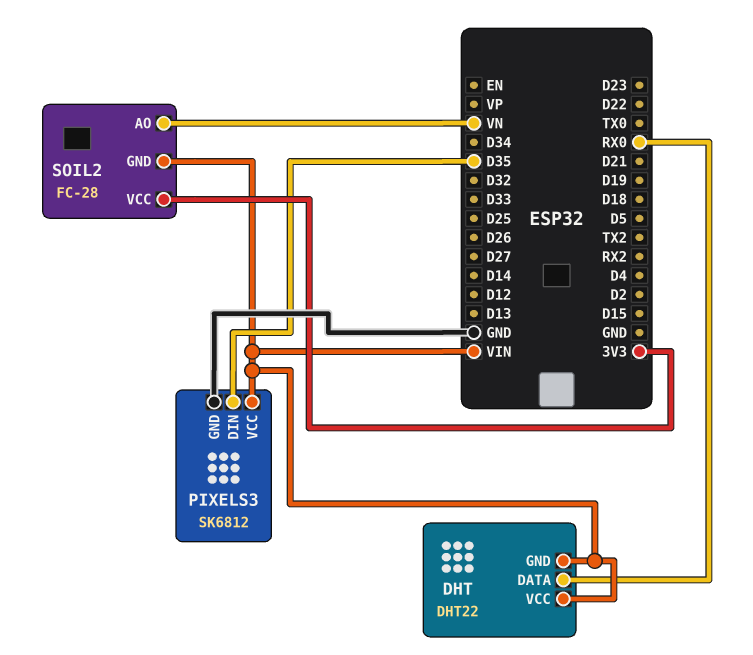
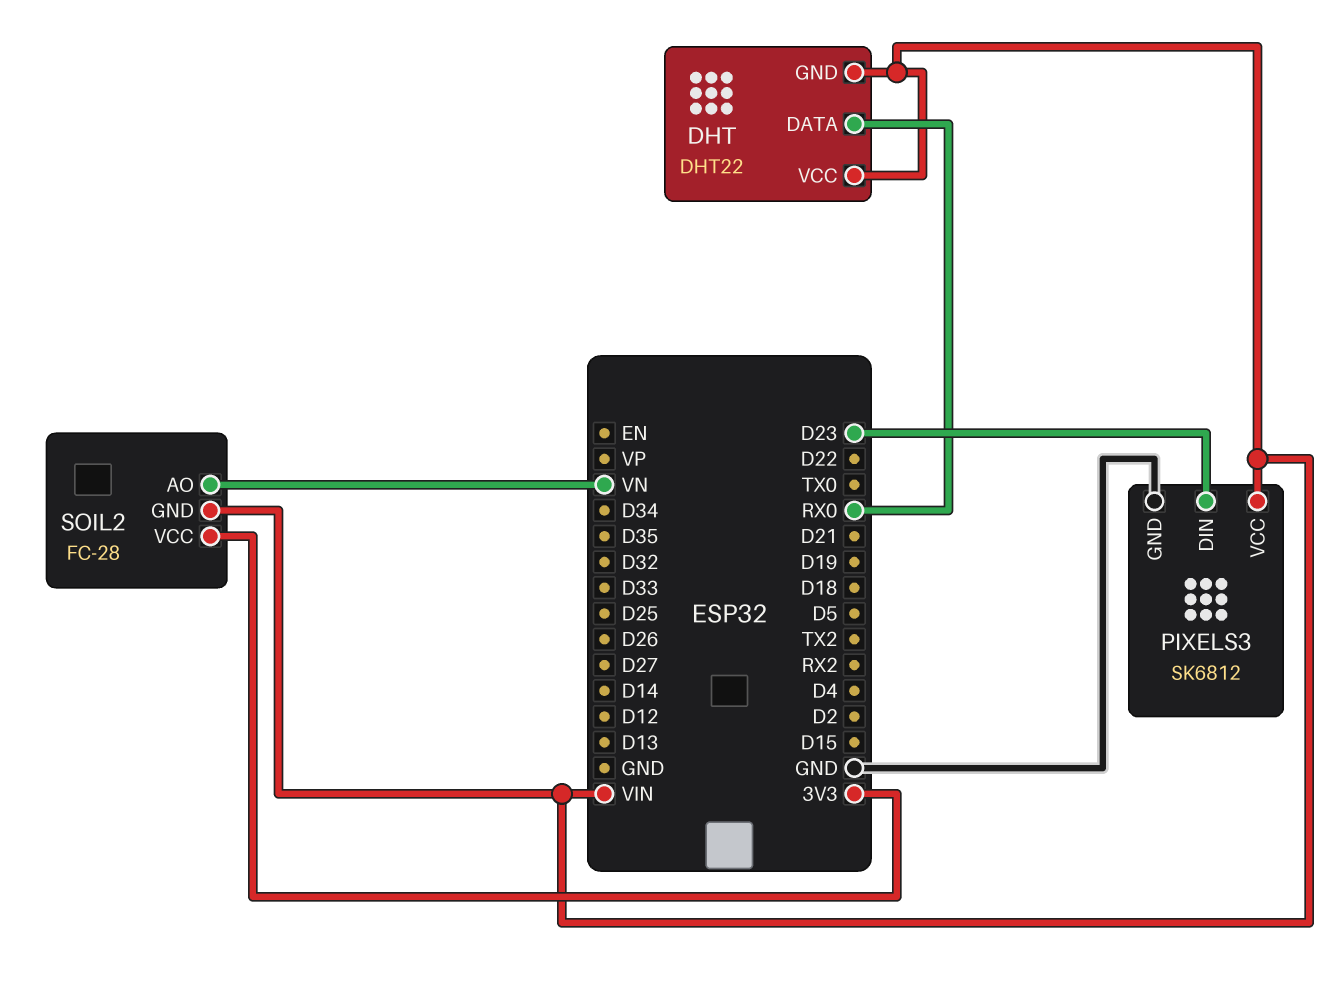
PIXELS3 pin DIN: D35 -> D23

